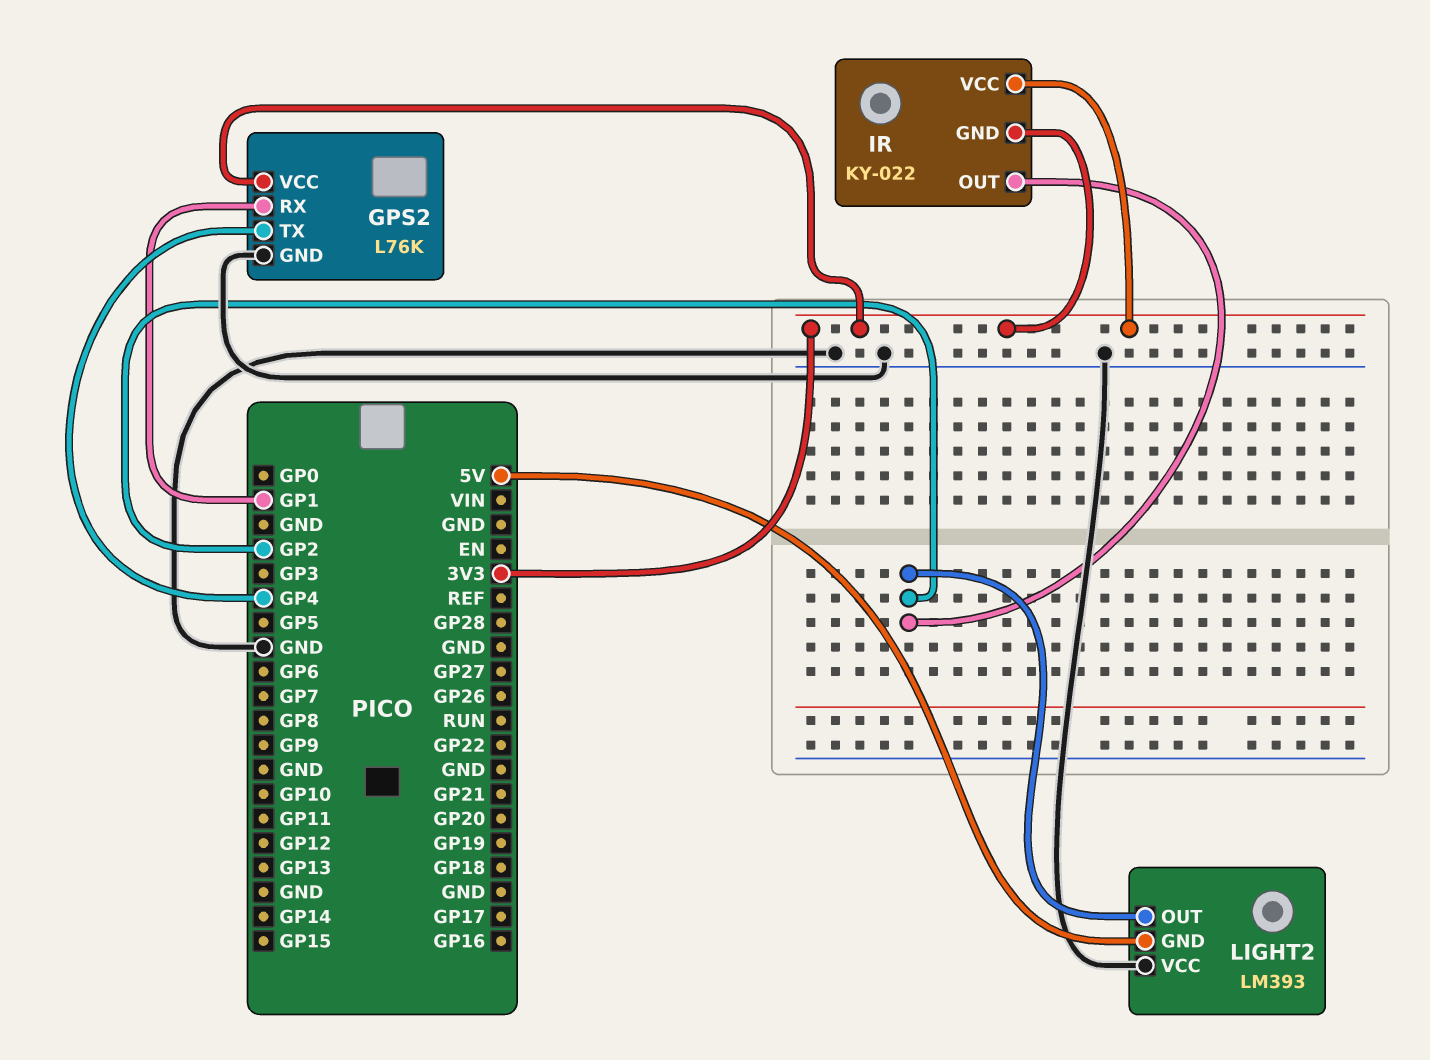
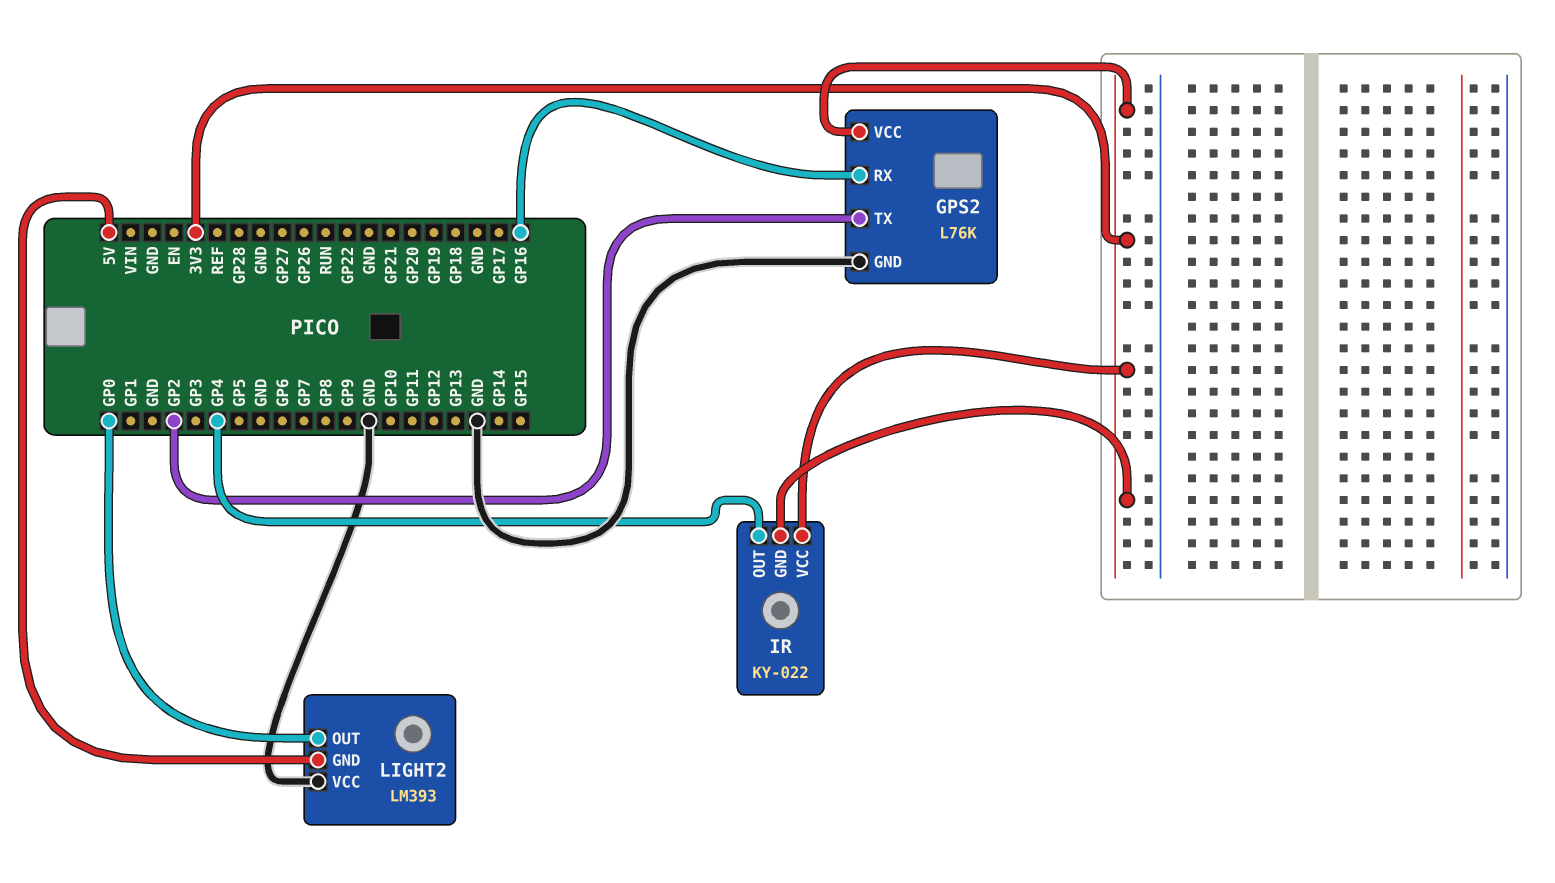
GPS2 pin RX: GP1 -> GP16
GPS2 pin TX: GP4 -> GP2
IR pin OUT: GP2 -> GP4
LIGHT2 pin OUT: GP2 -> GP0

